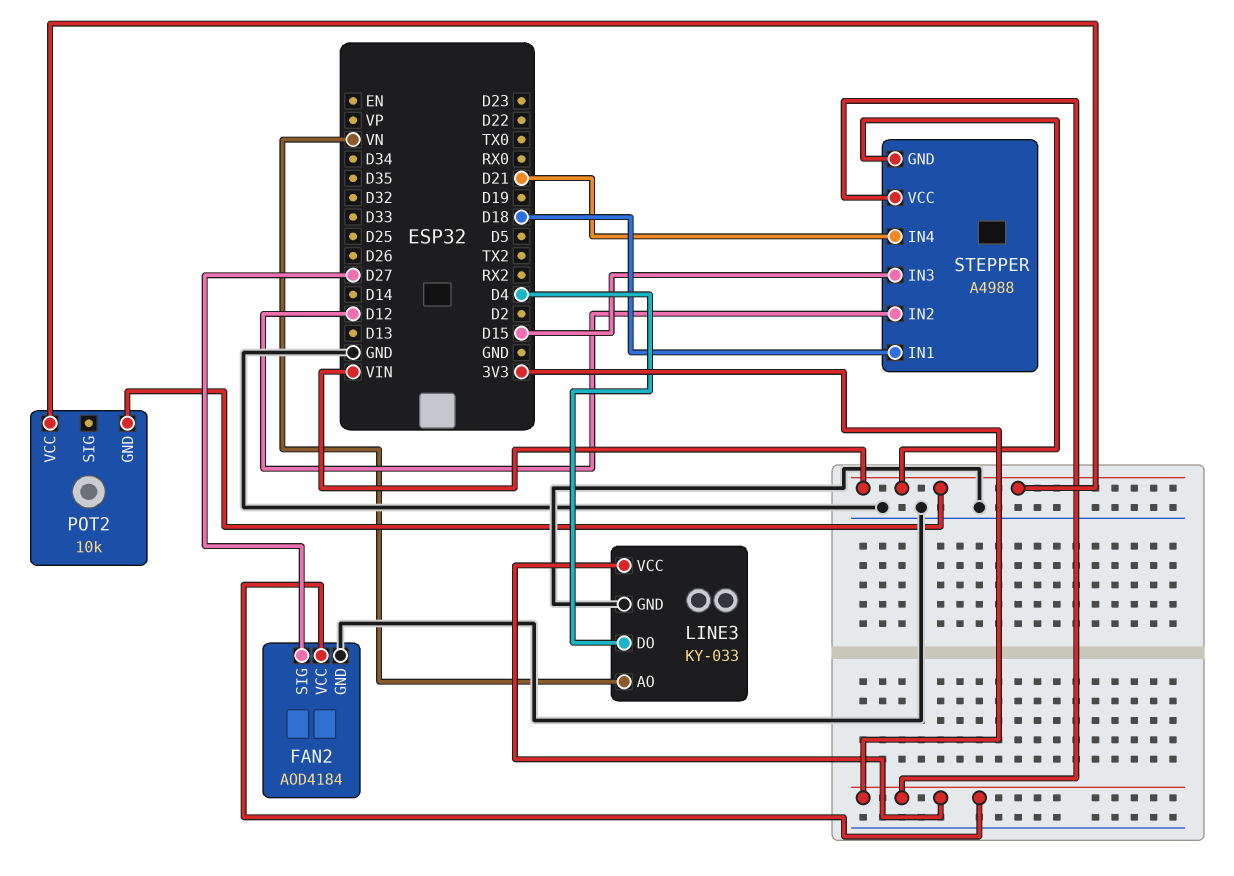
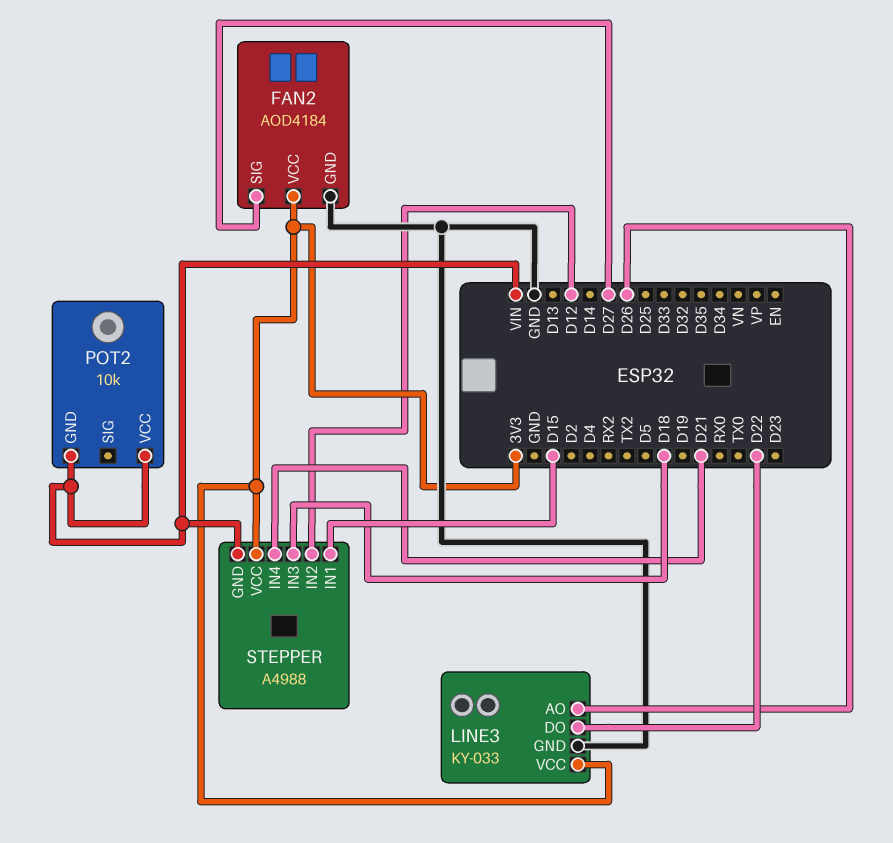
LINE3 pin AO: VN -> D26
LINE3 pin DO: D4 -> D22
STEPPER pin IN1: D18 -> D15
STEPPER pin IN3: D15 -> D18

